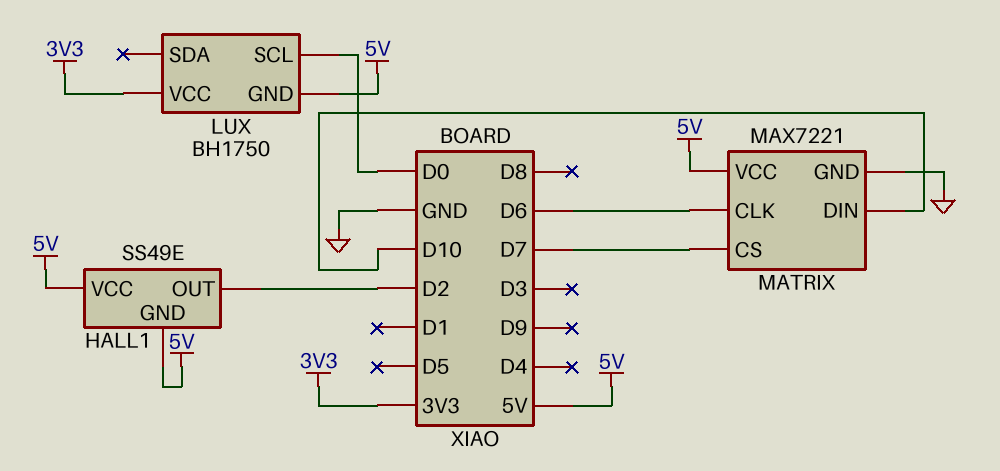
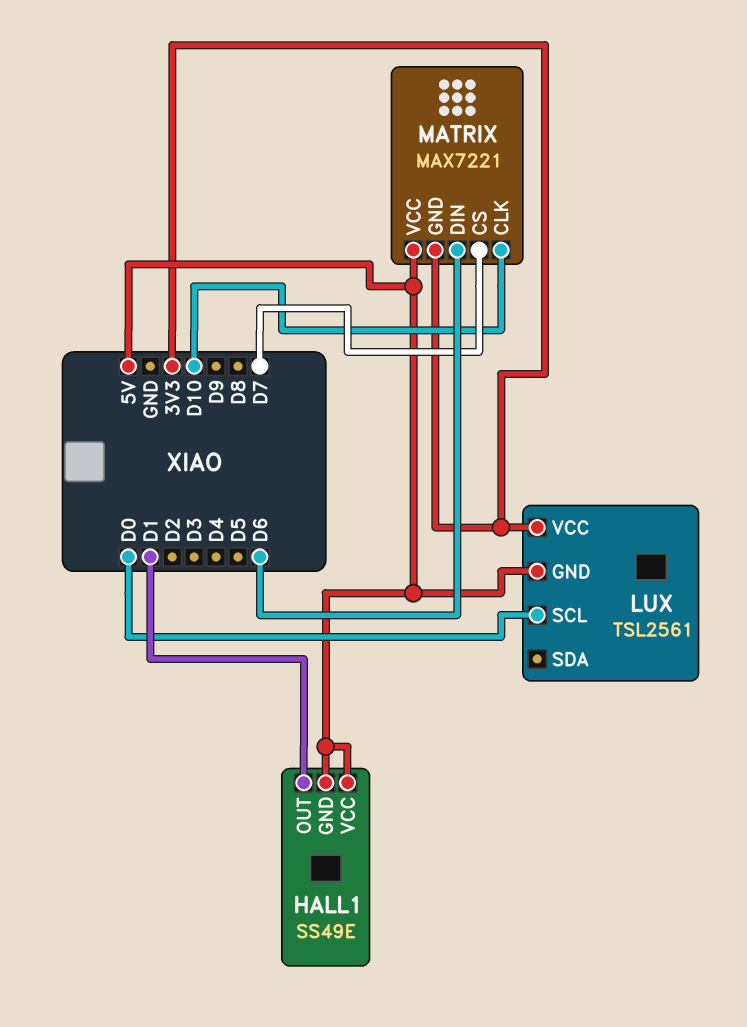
HALL1 pin OUT: D2 -> D1
LUX: BH1750 -> TSL2561
MATRIX pin CLK: D6 -> D10
MATRIX pin DIN: D10 -> D6
MATRIX pin GND: GND -> 3V3

